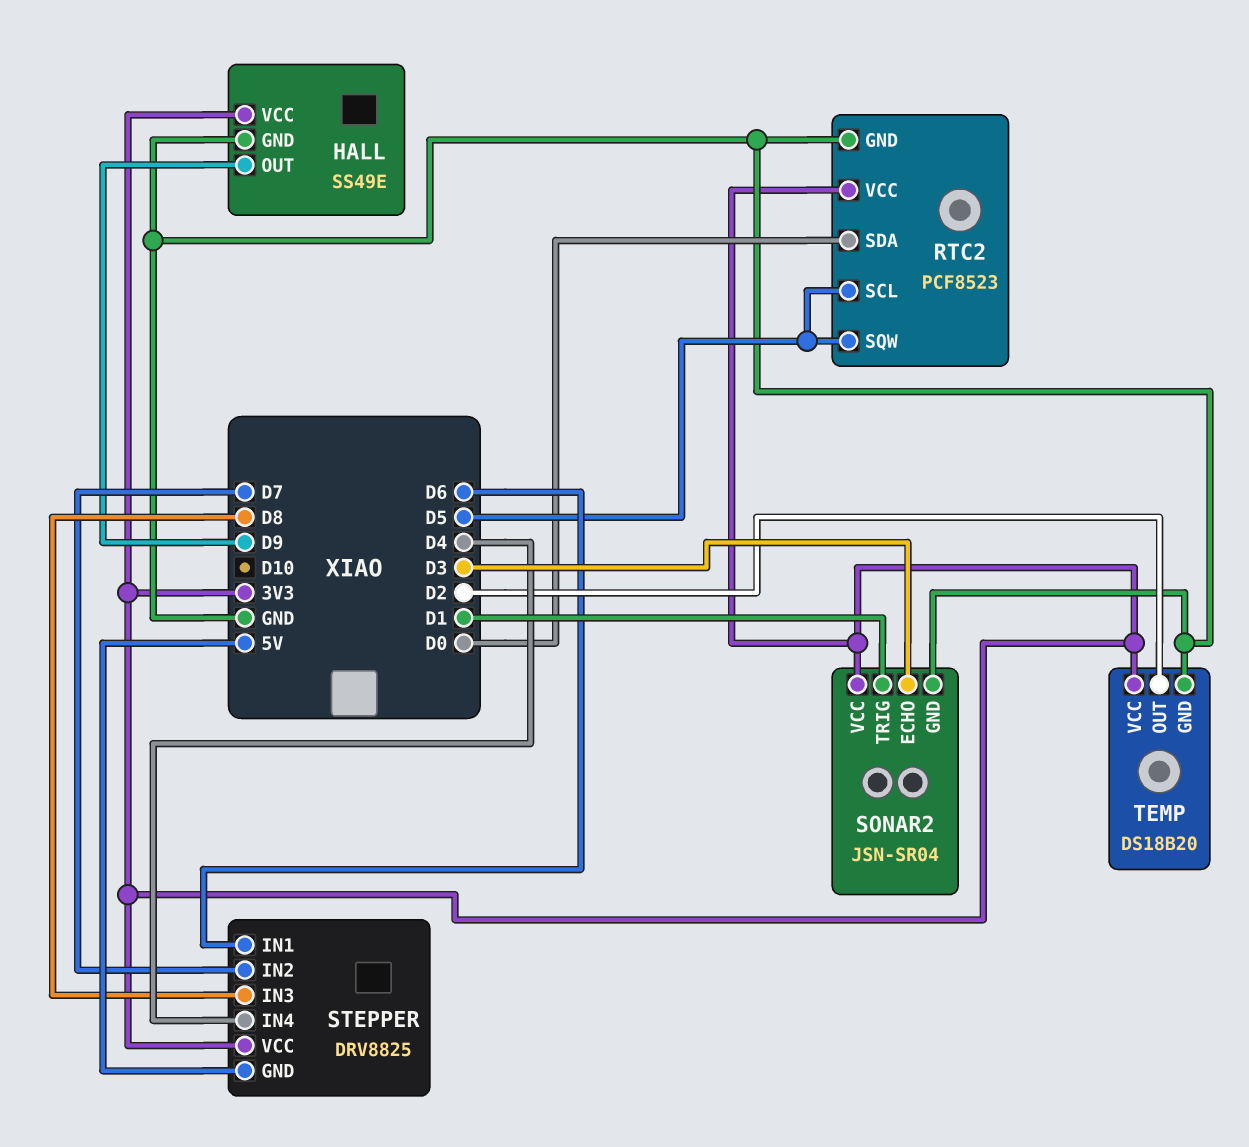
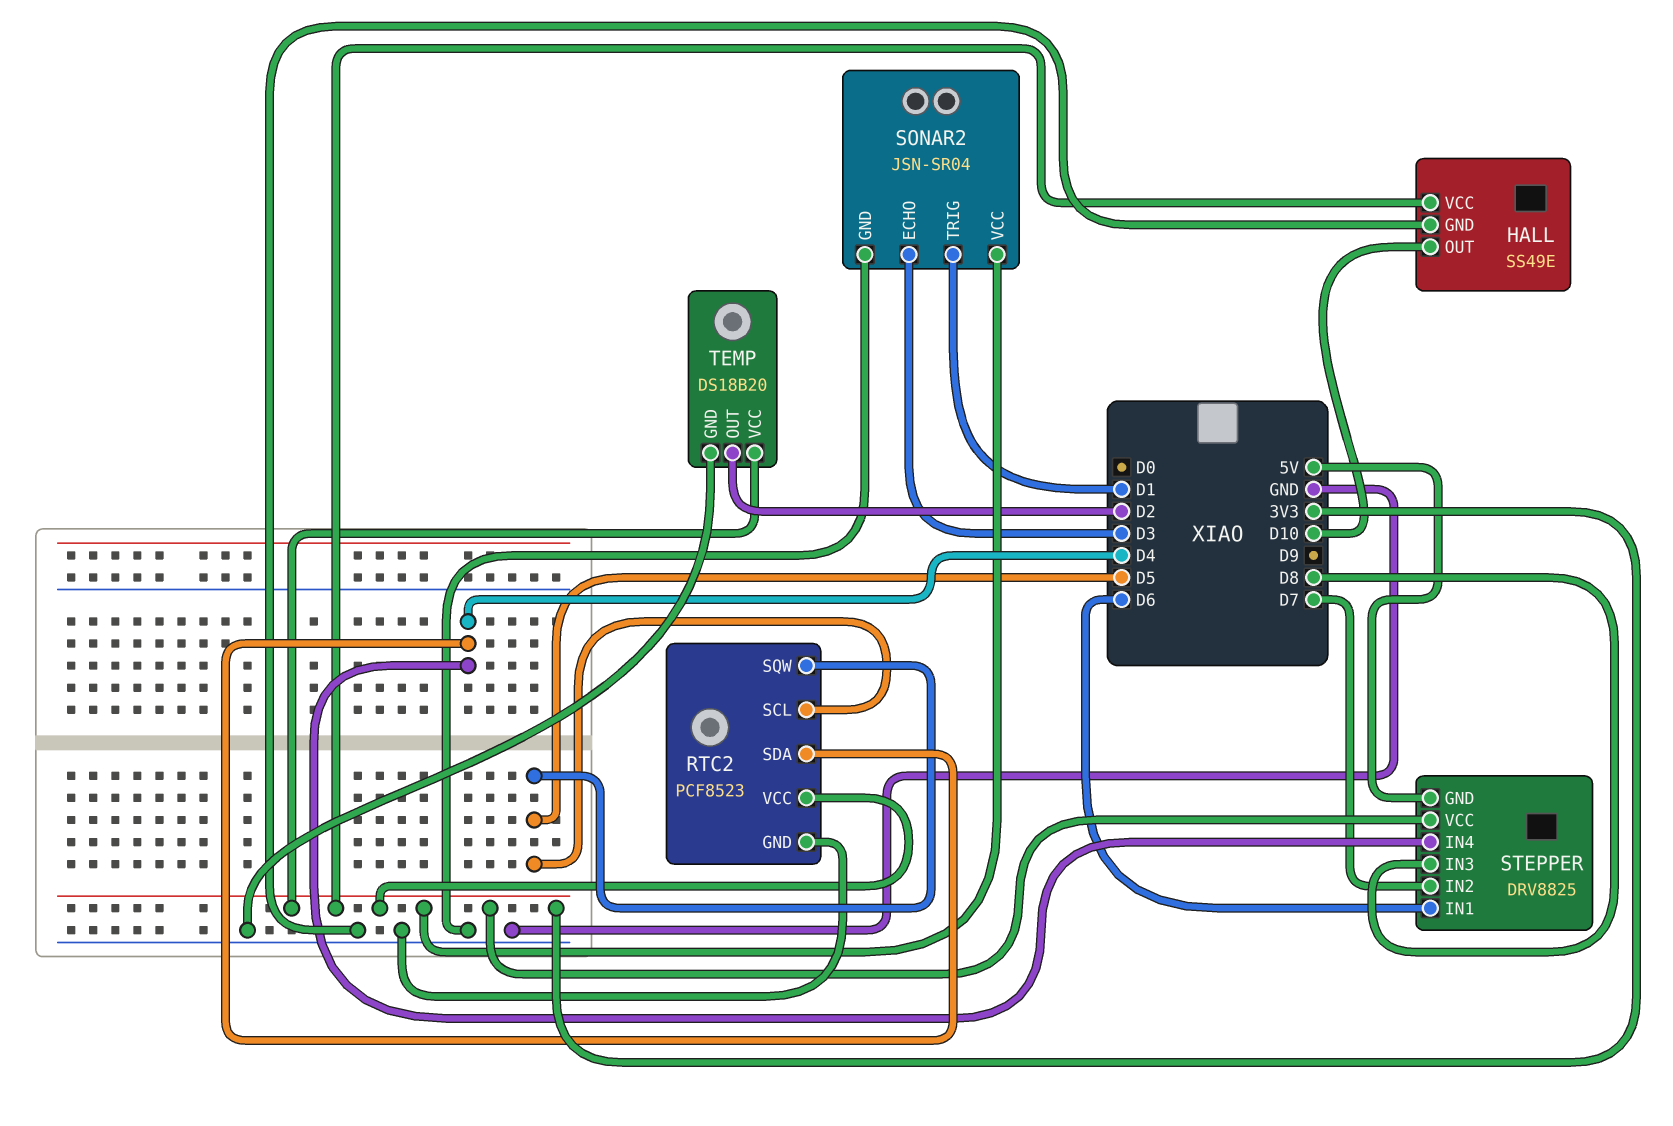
HALL pin OUT: D9 -> D10
RTC2 pin SDA: D0 -> D4

